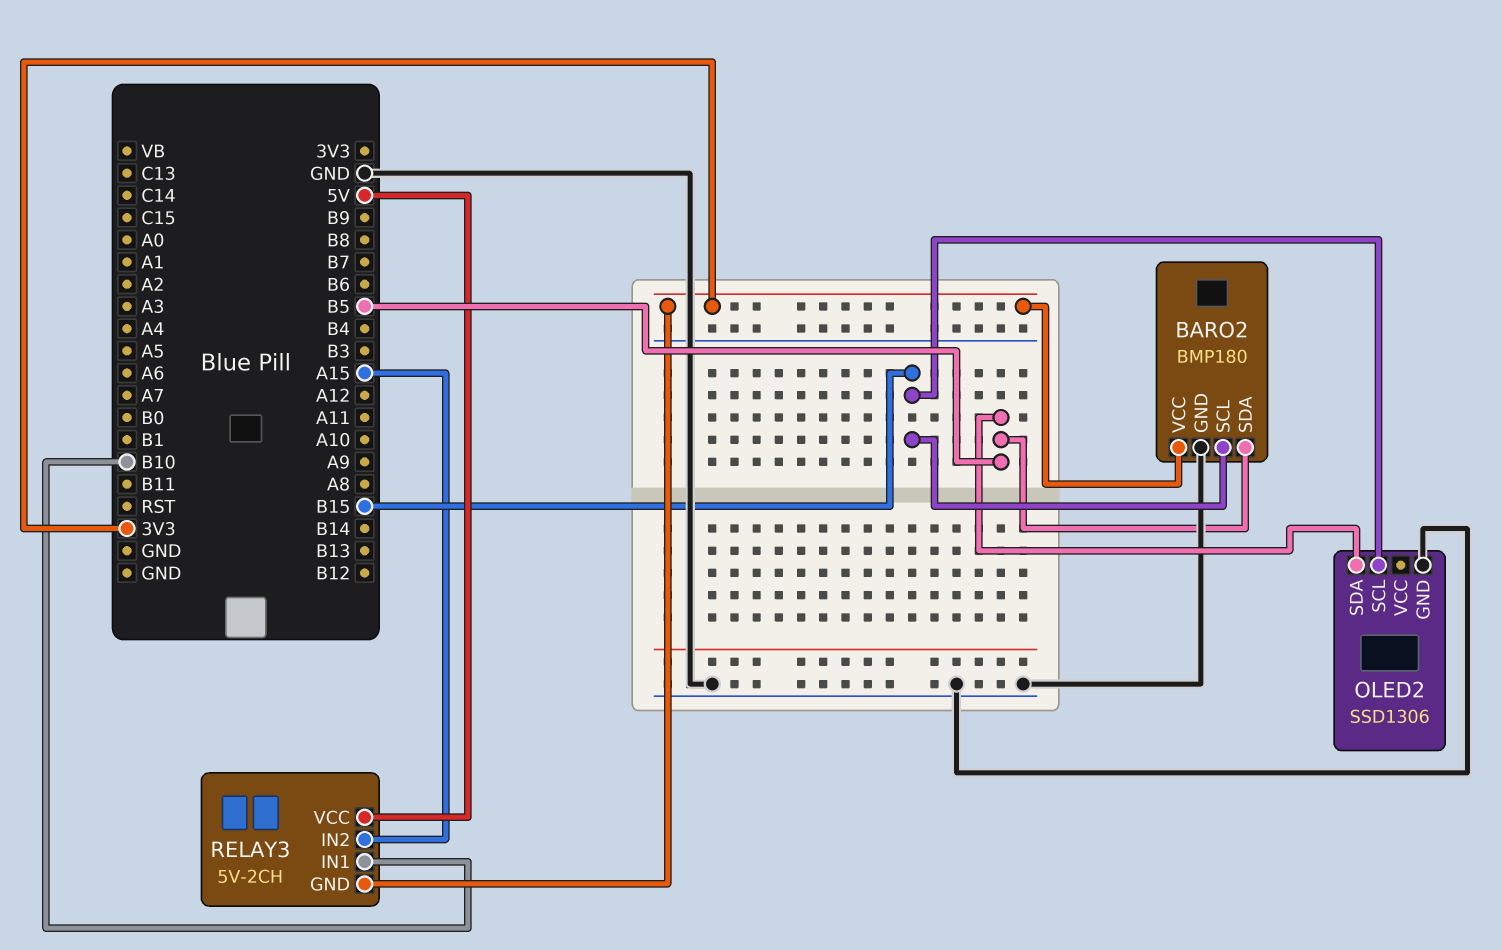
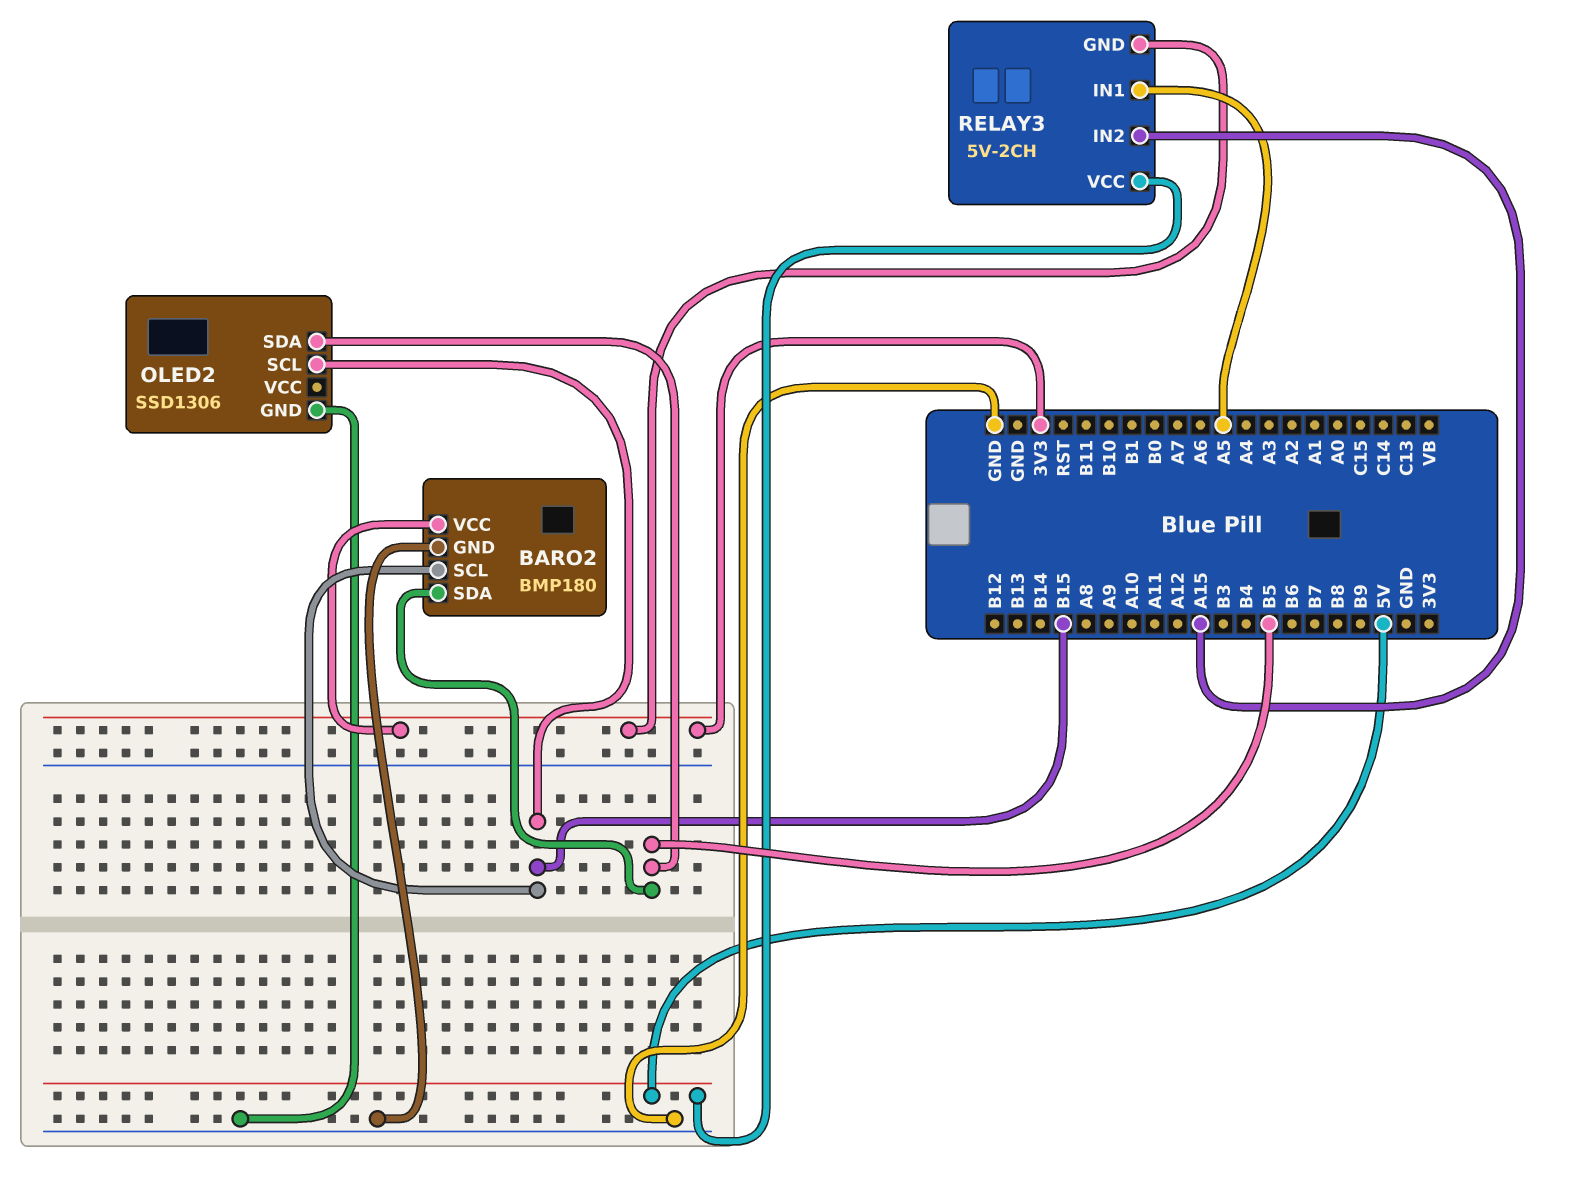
RELAY3 pin IN1: B10 -> A5

